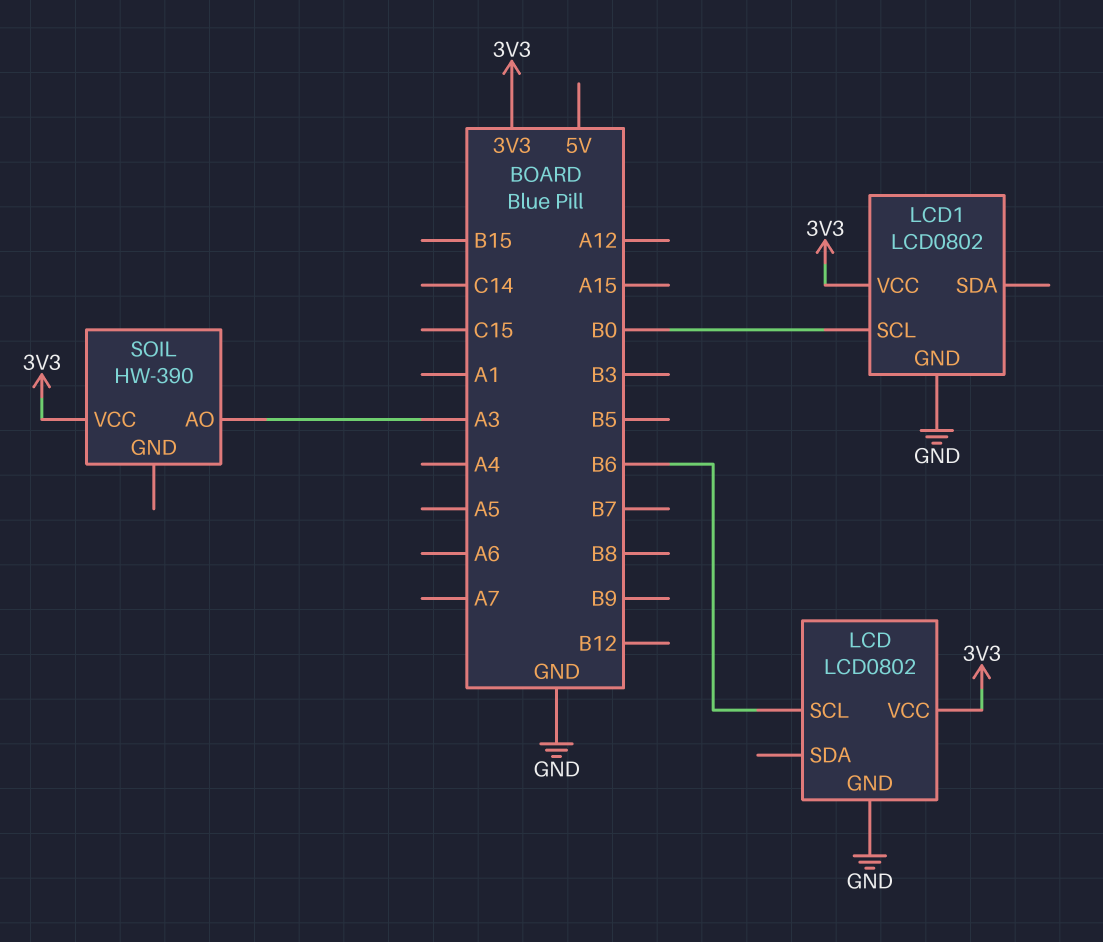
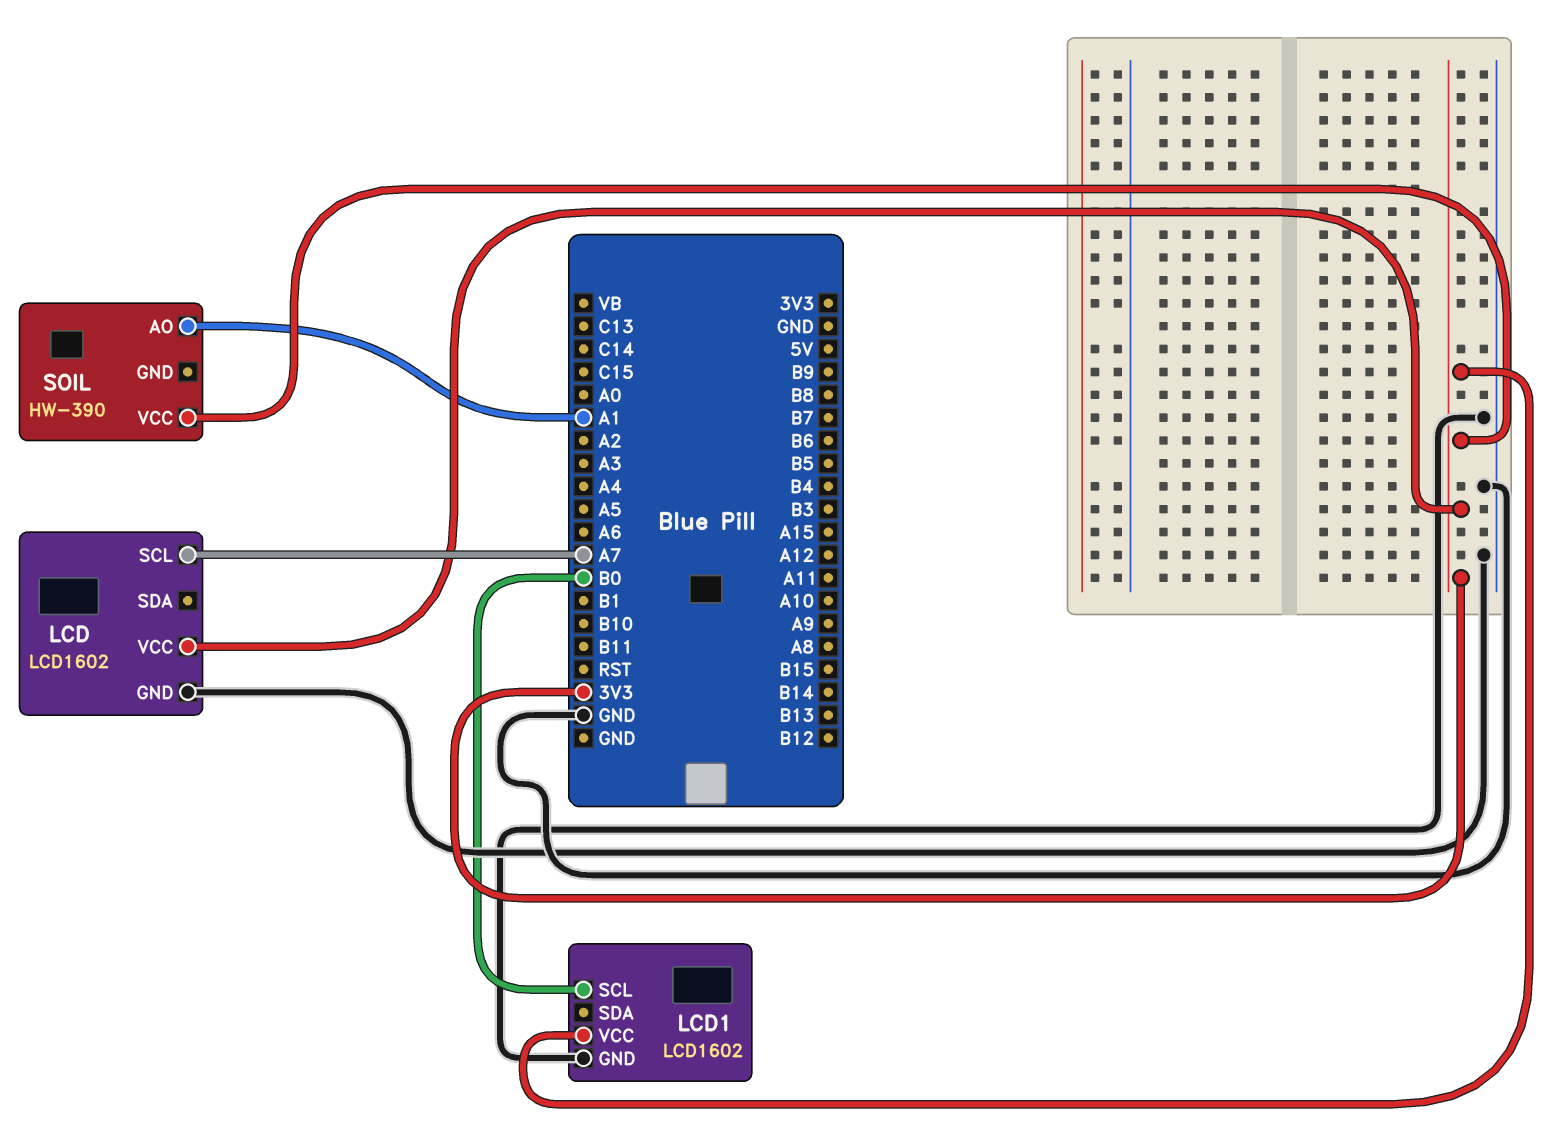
LCD: LCD0802 -> LCD1602
LCD pin SCL: B6 -> A7
LCD1: LCD0802 -> LCD1602
SOIL pin AO: A3 -> A1

